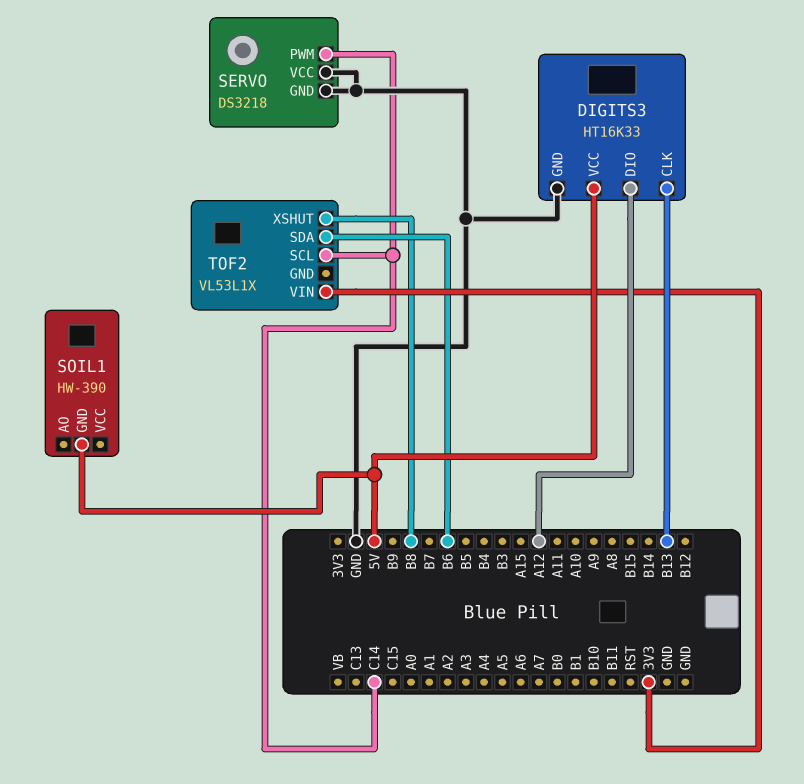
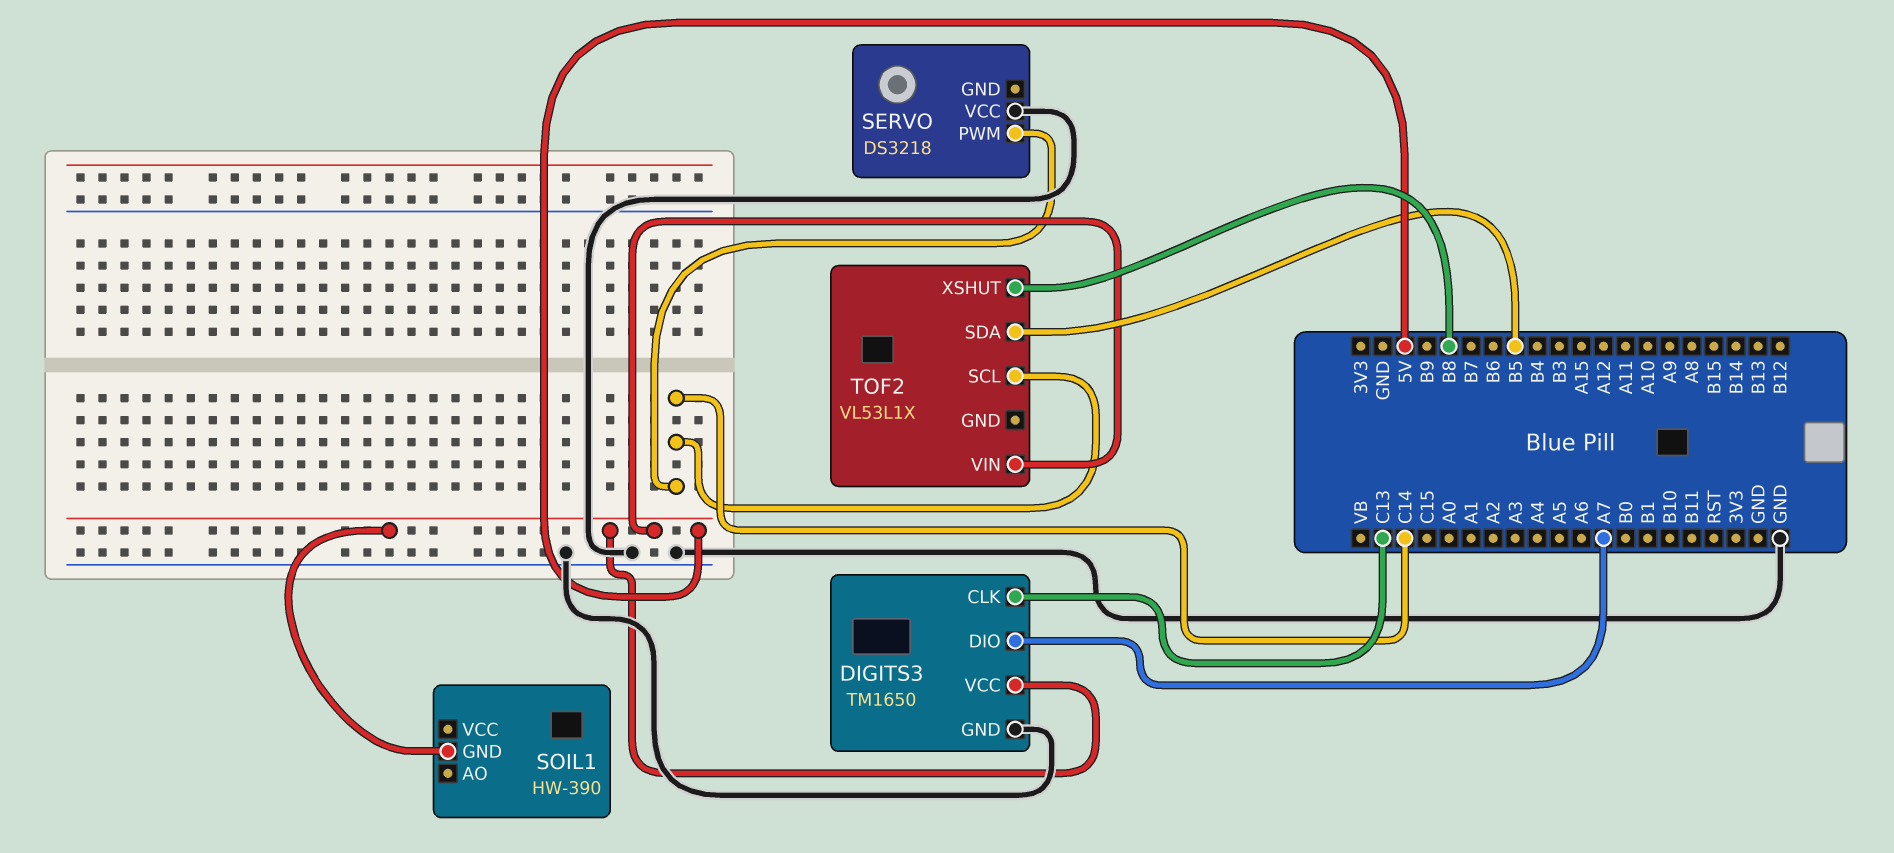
DIGITS3: HT16K33 -> TM1650
DIGITS3 pin CLK: B13 -> C13
DIGITS3 pin DIO: A12 -> A7
SERVO pin GND: GND -> none
TOF2 pin SDA: B6 -> B5
TOF2 pin VIN: 3V3 -> 5V

